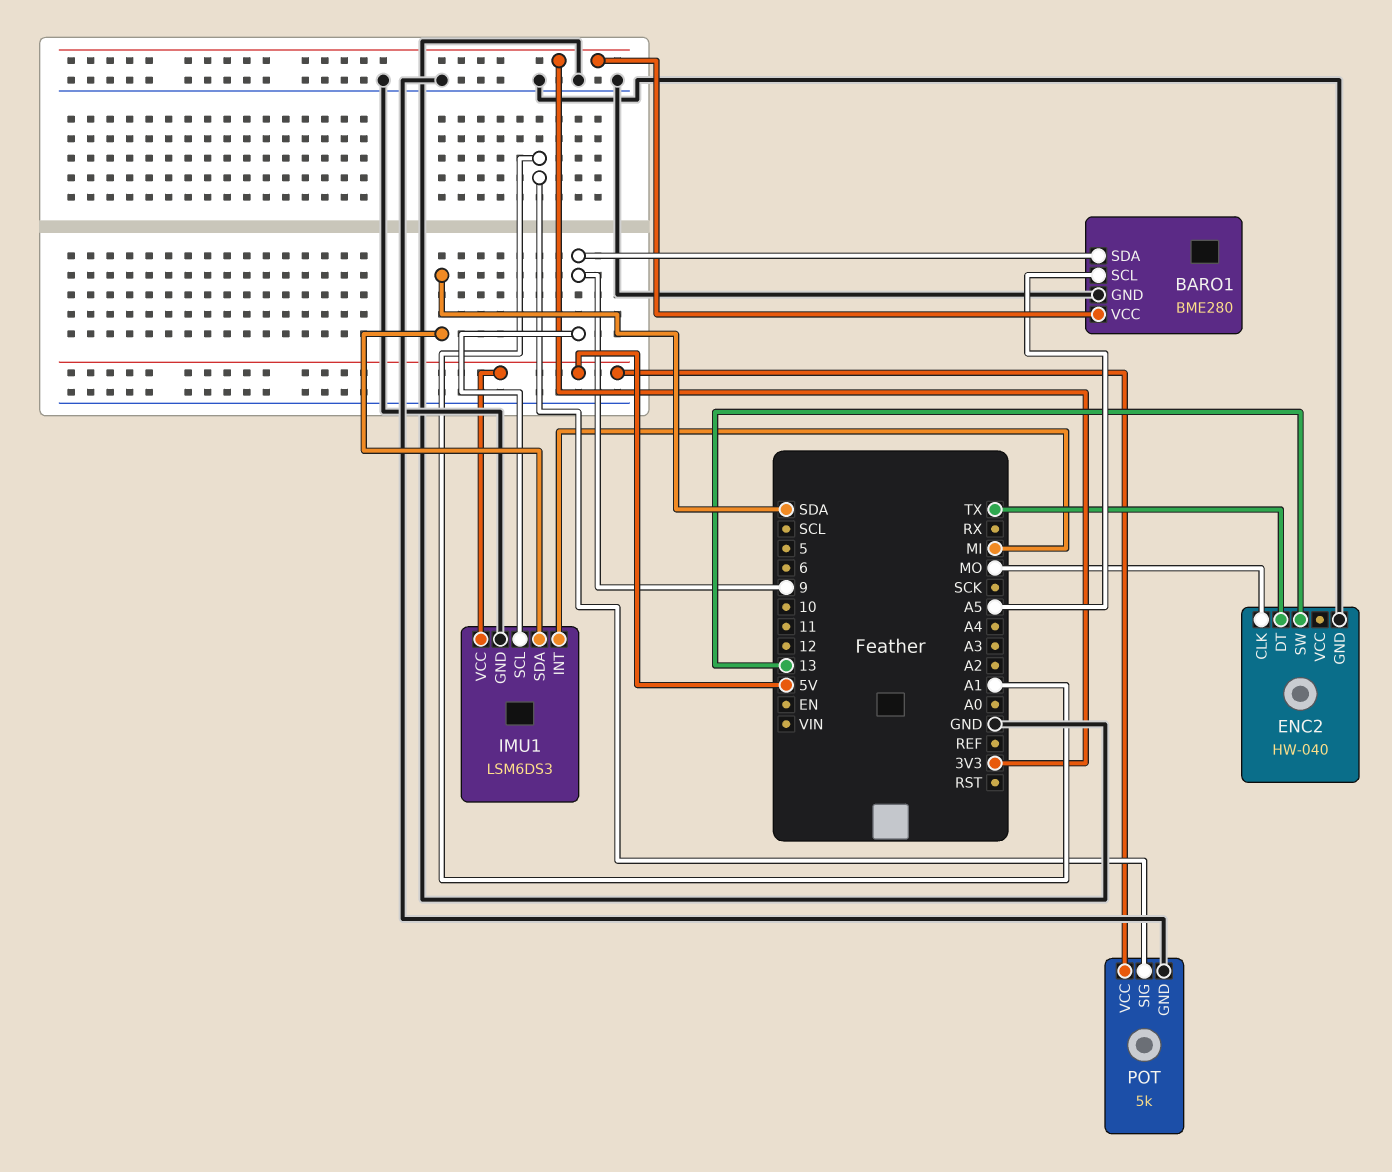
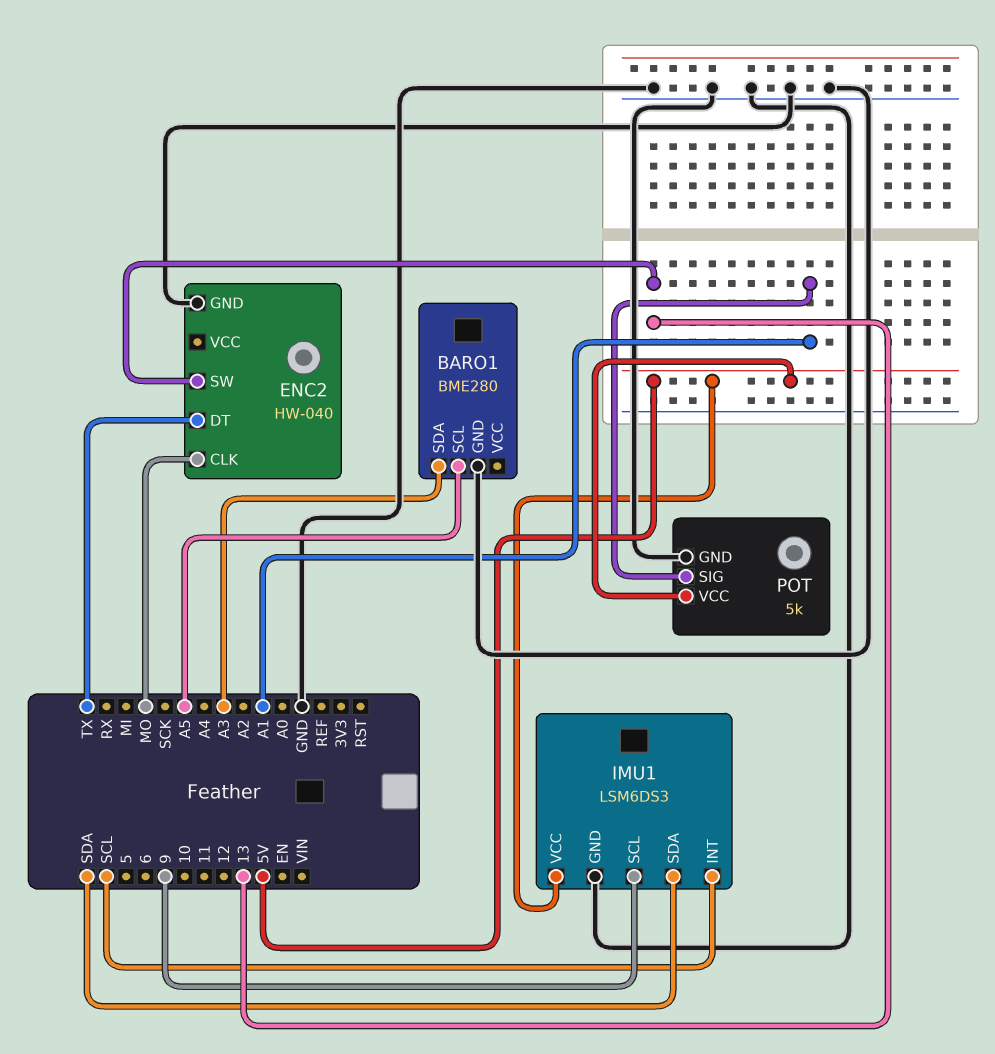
BARO1 pin SDA: 9 -> A3
BARO1 pin VCC: 3V3 -> none
IMU1 pin INT: MI -> SCL

